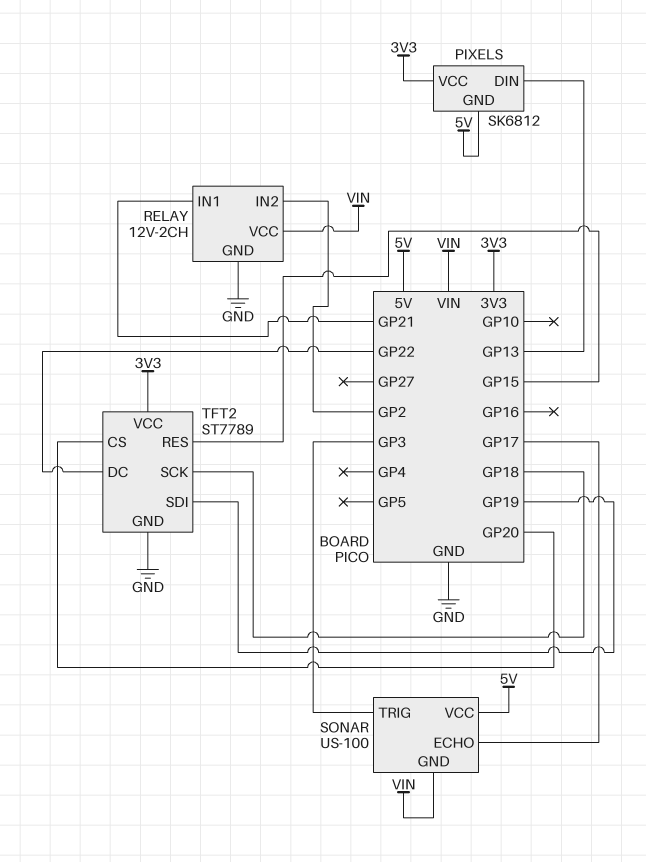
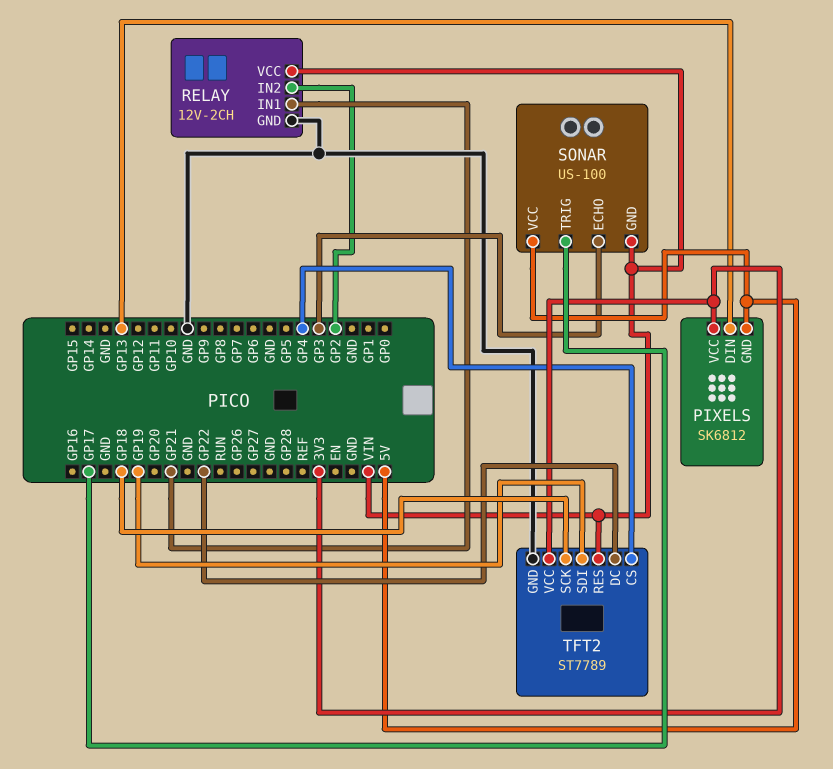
SONAR pin ECHO: GP17 -> GP3
SONAR pin TRIG: GP3 -> GP17
TFT2 pin CS: GP20 -> GP4
TFT2 pin RES: GP15 -> VIN

